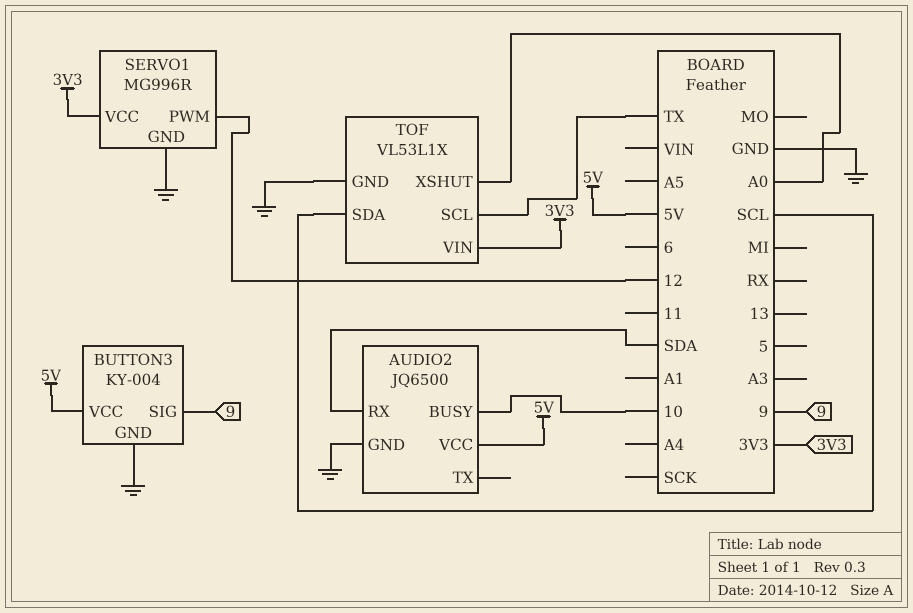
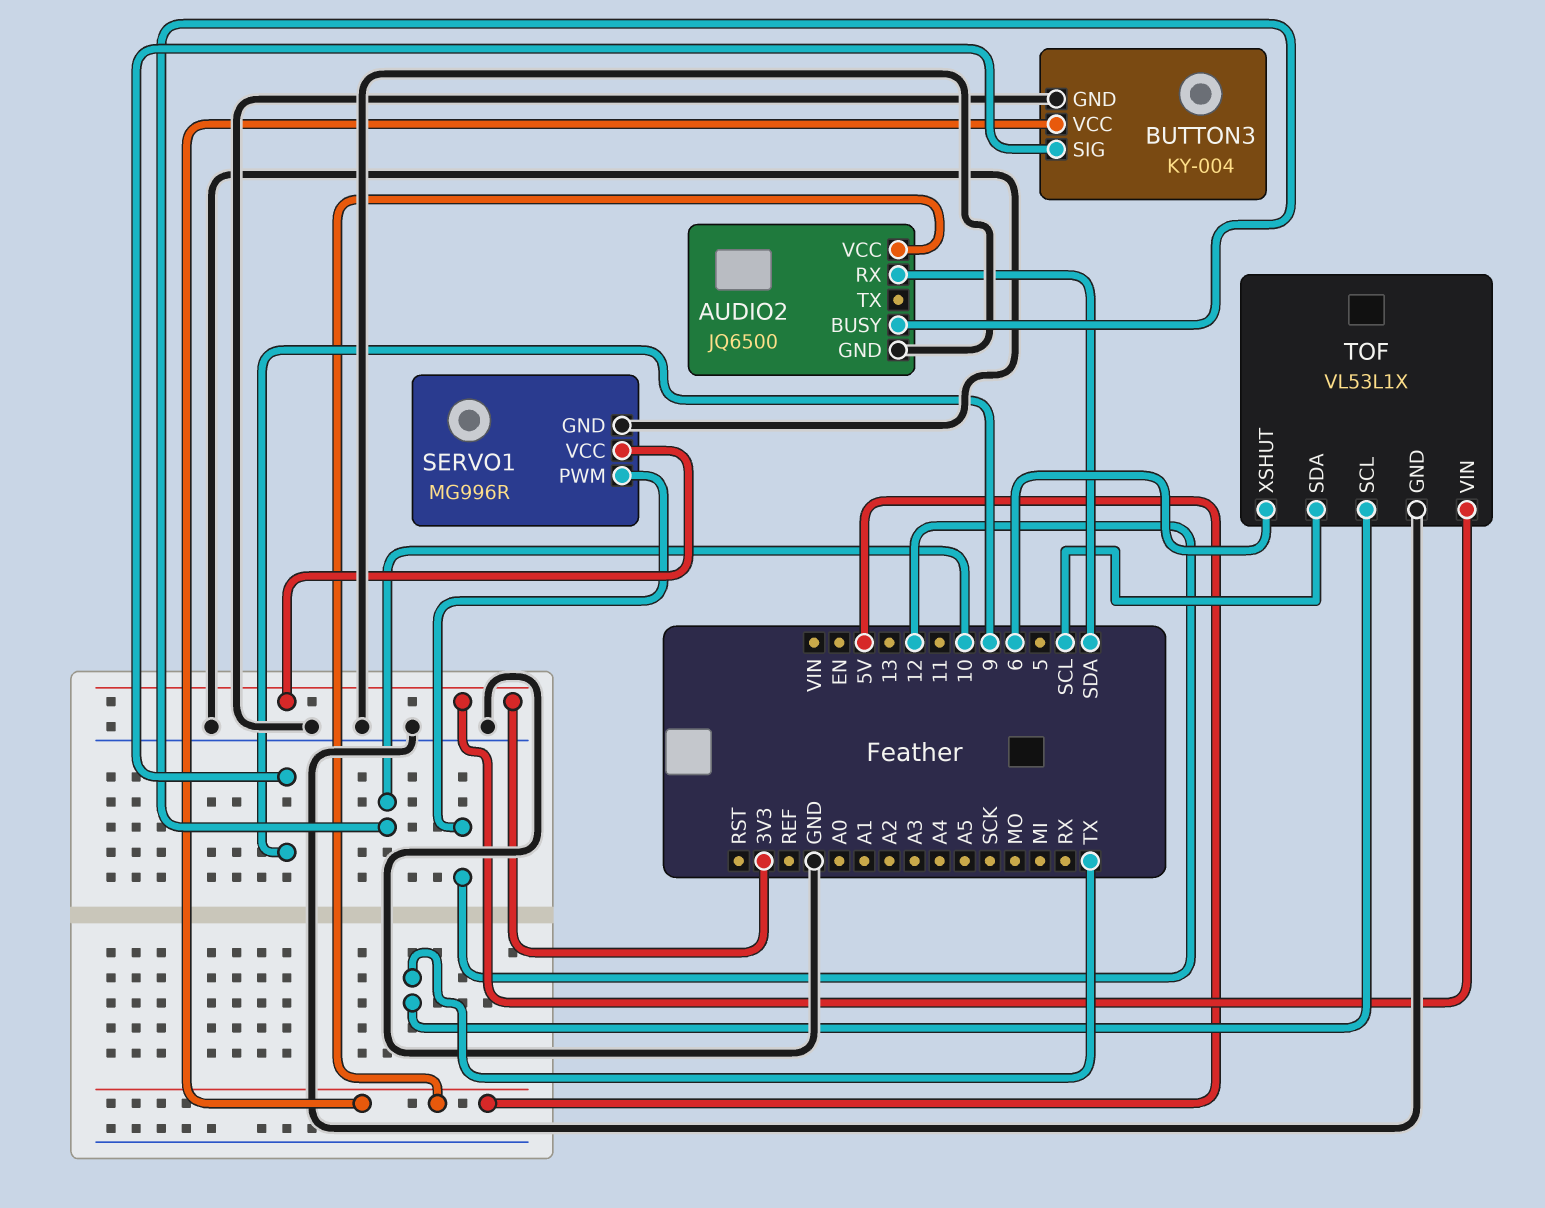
TOF pin XSHUT: A0 -> 6

